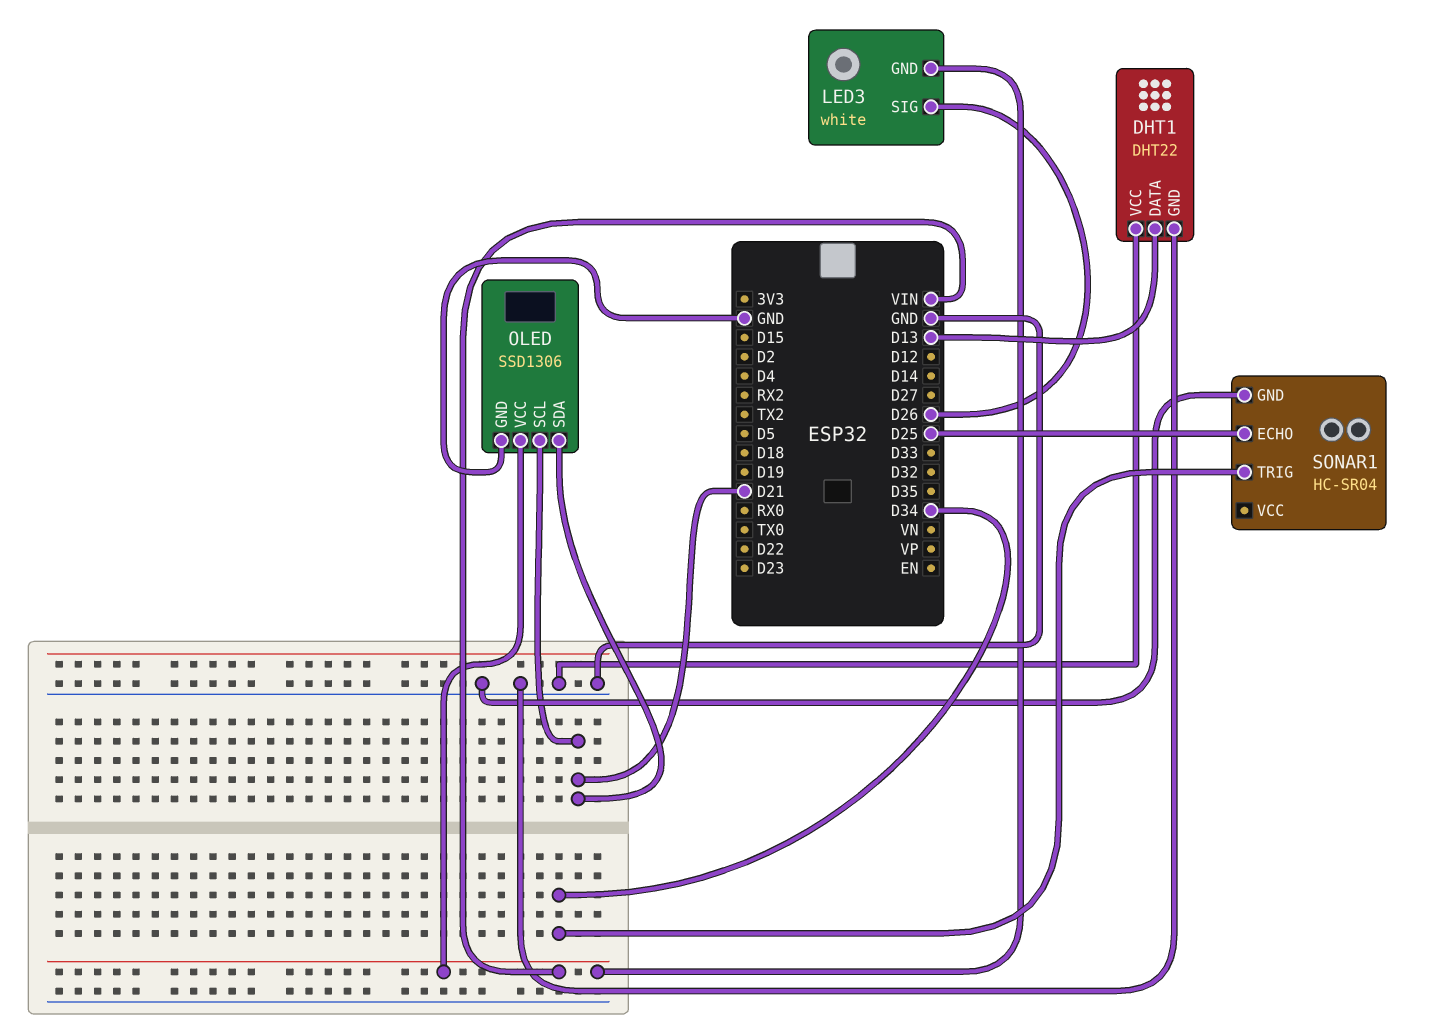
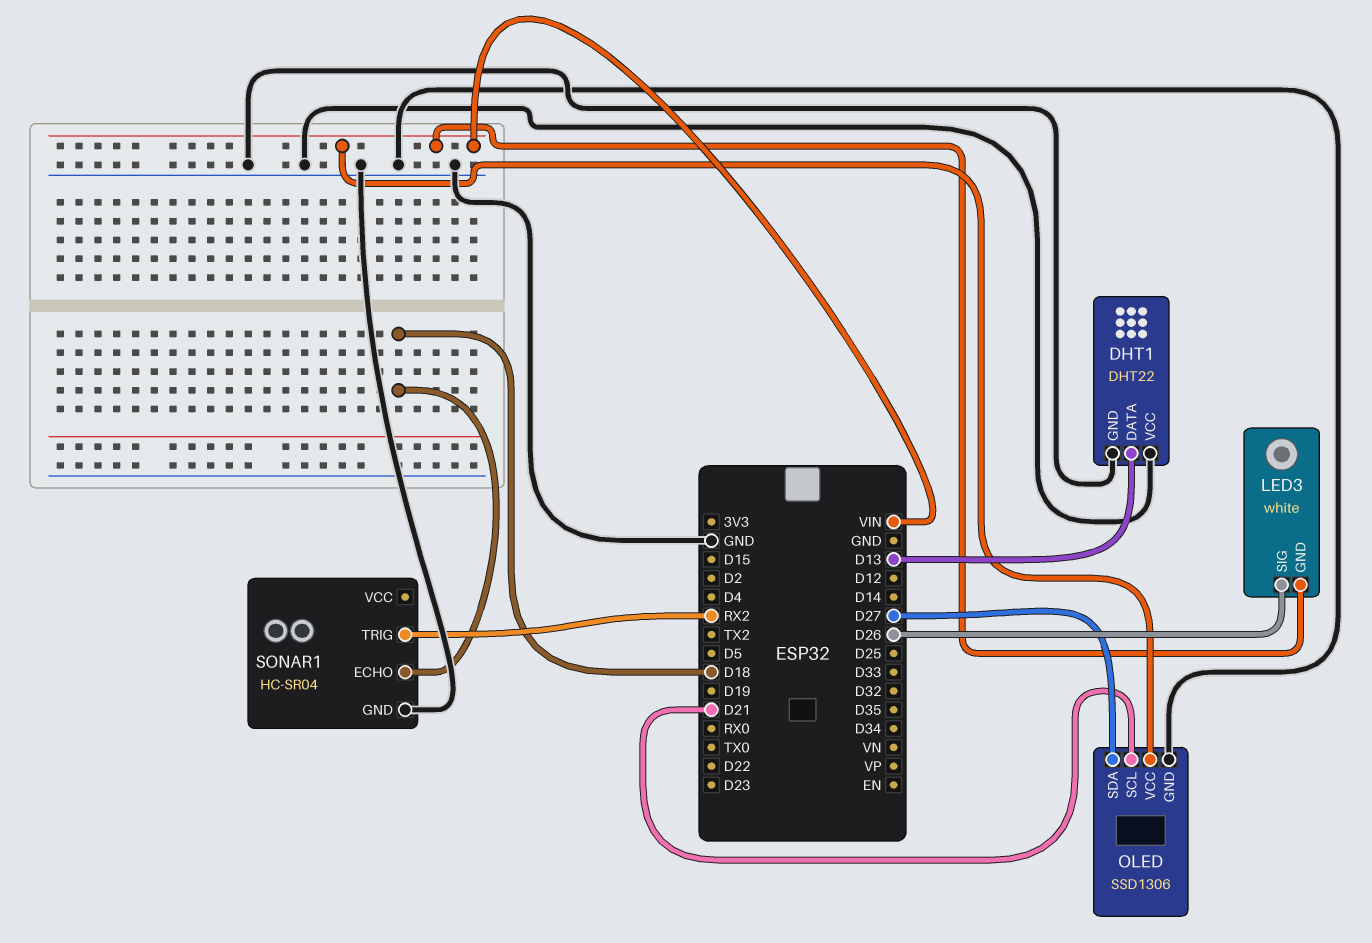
OLED pin SDA: D21 -> D27
SONAR1 pin ECHO: D25 -> D18
SONAR1 pin TRIG: D34 -> RX2

